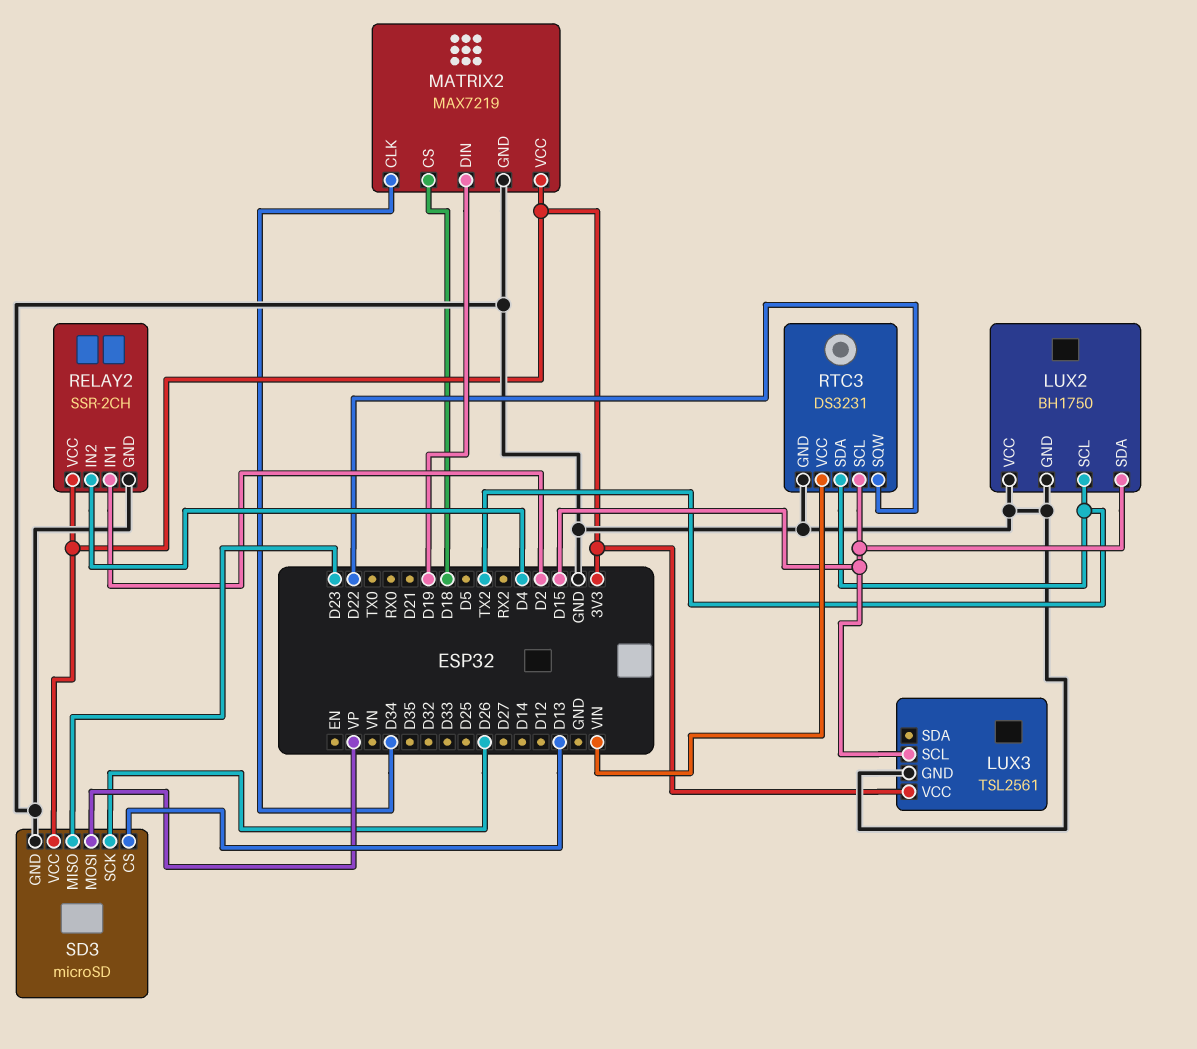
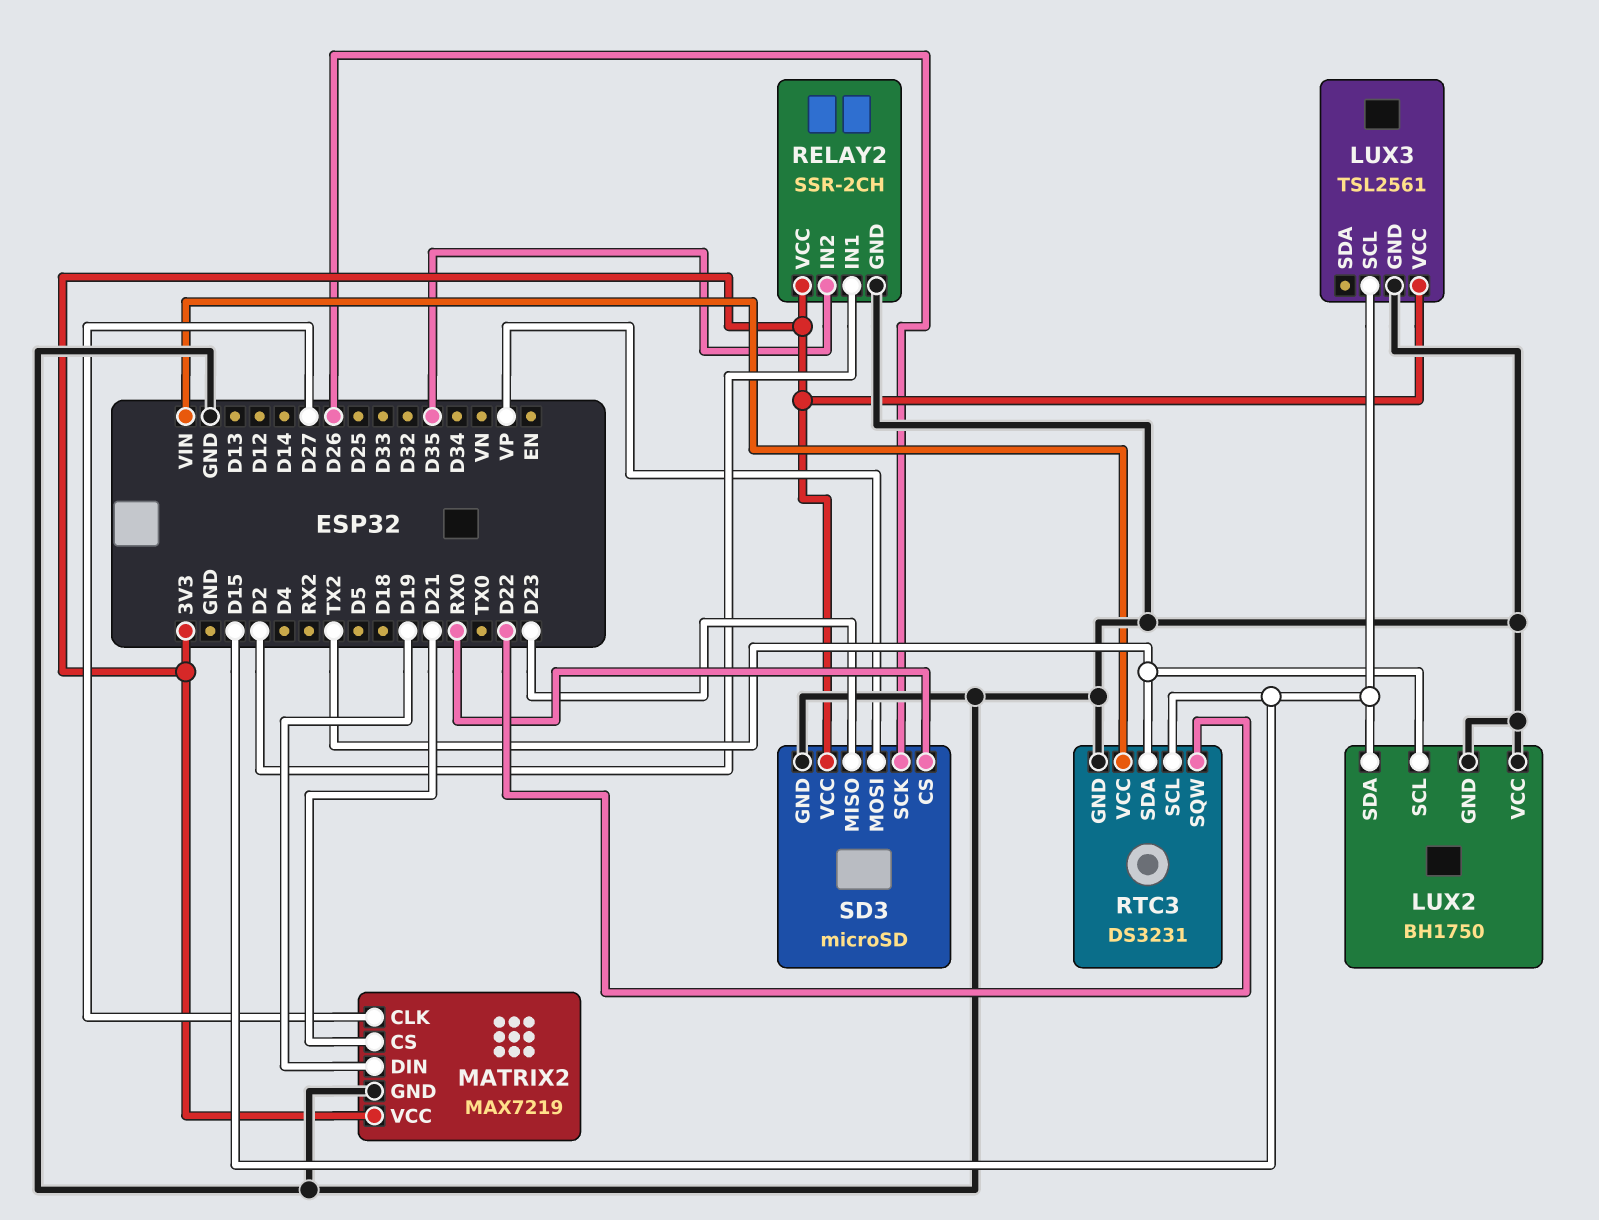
MATRIX2 pin CLK: D34 -> D27
MATRIX2 pin CS: D18 -> D21
RELAY2 pin IN2: D4 -> D35
SD3 pin CS: D13 -> RX0

